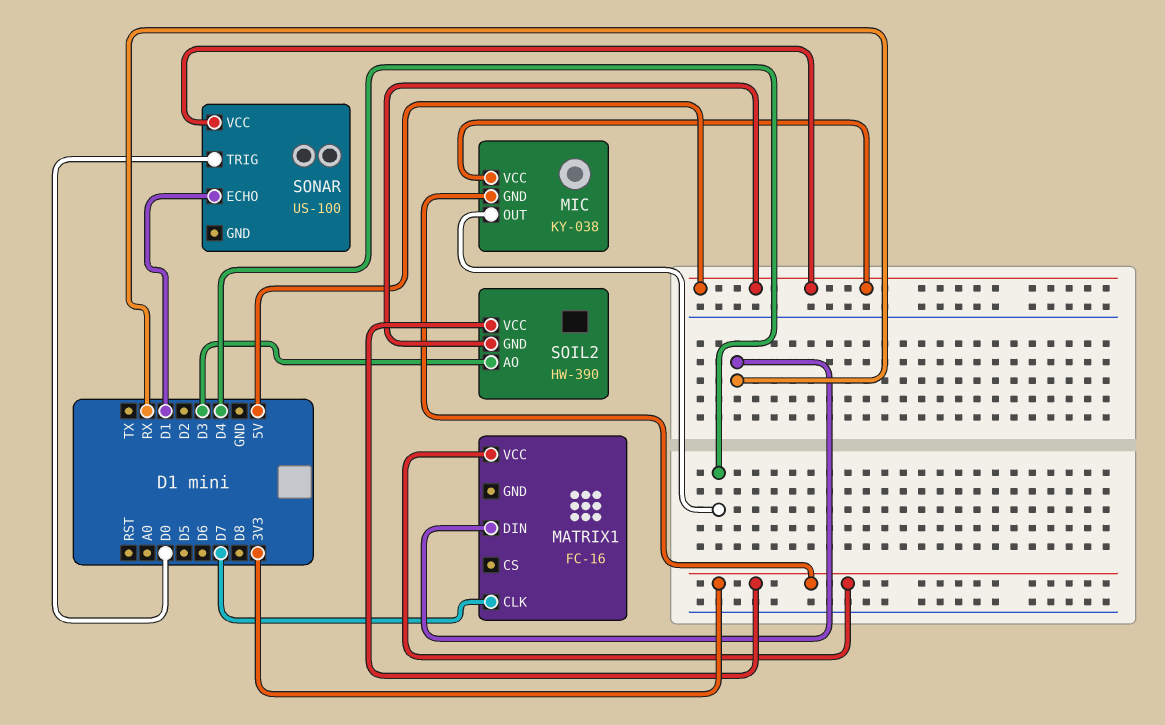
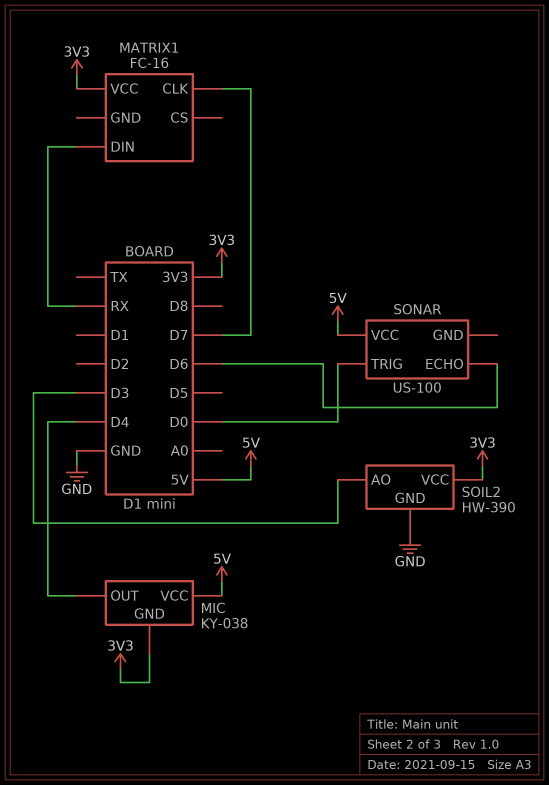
SOIL2 pin GND: 5V -> GND
SONAR pin ECHO: D1 -> D6

